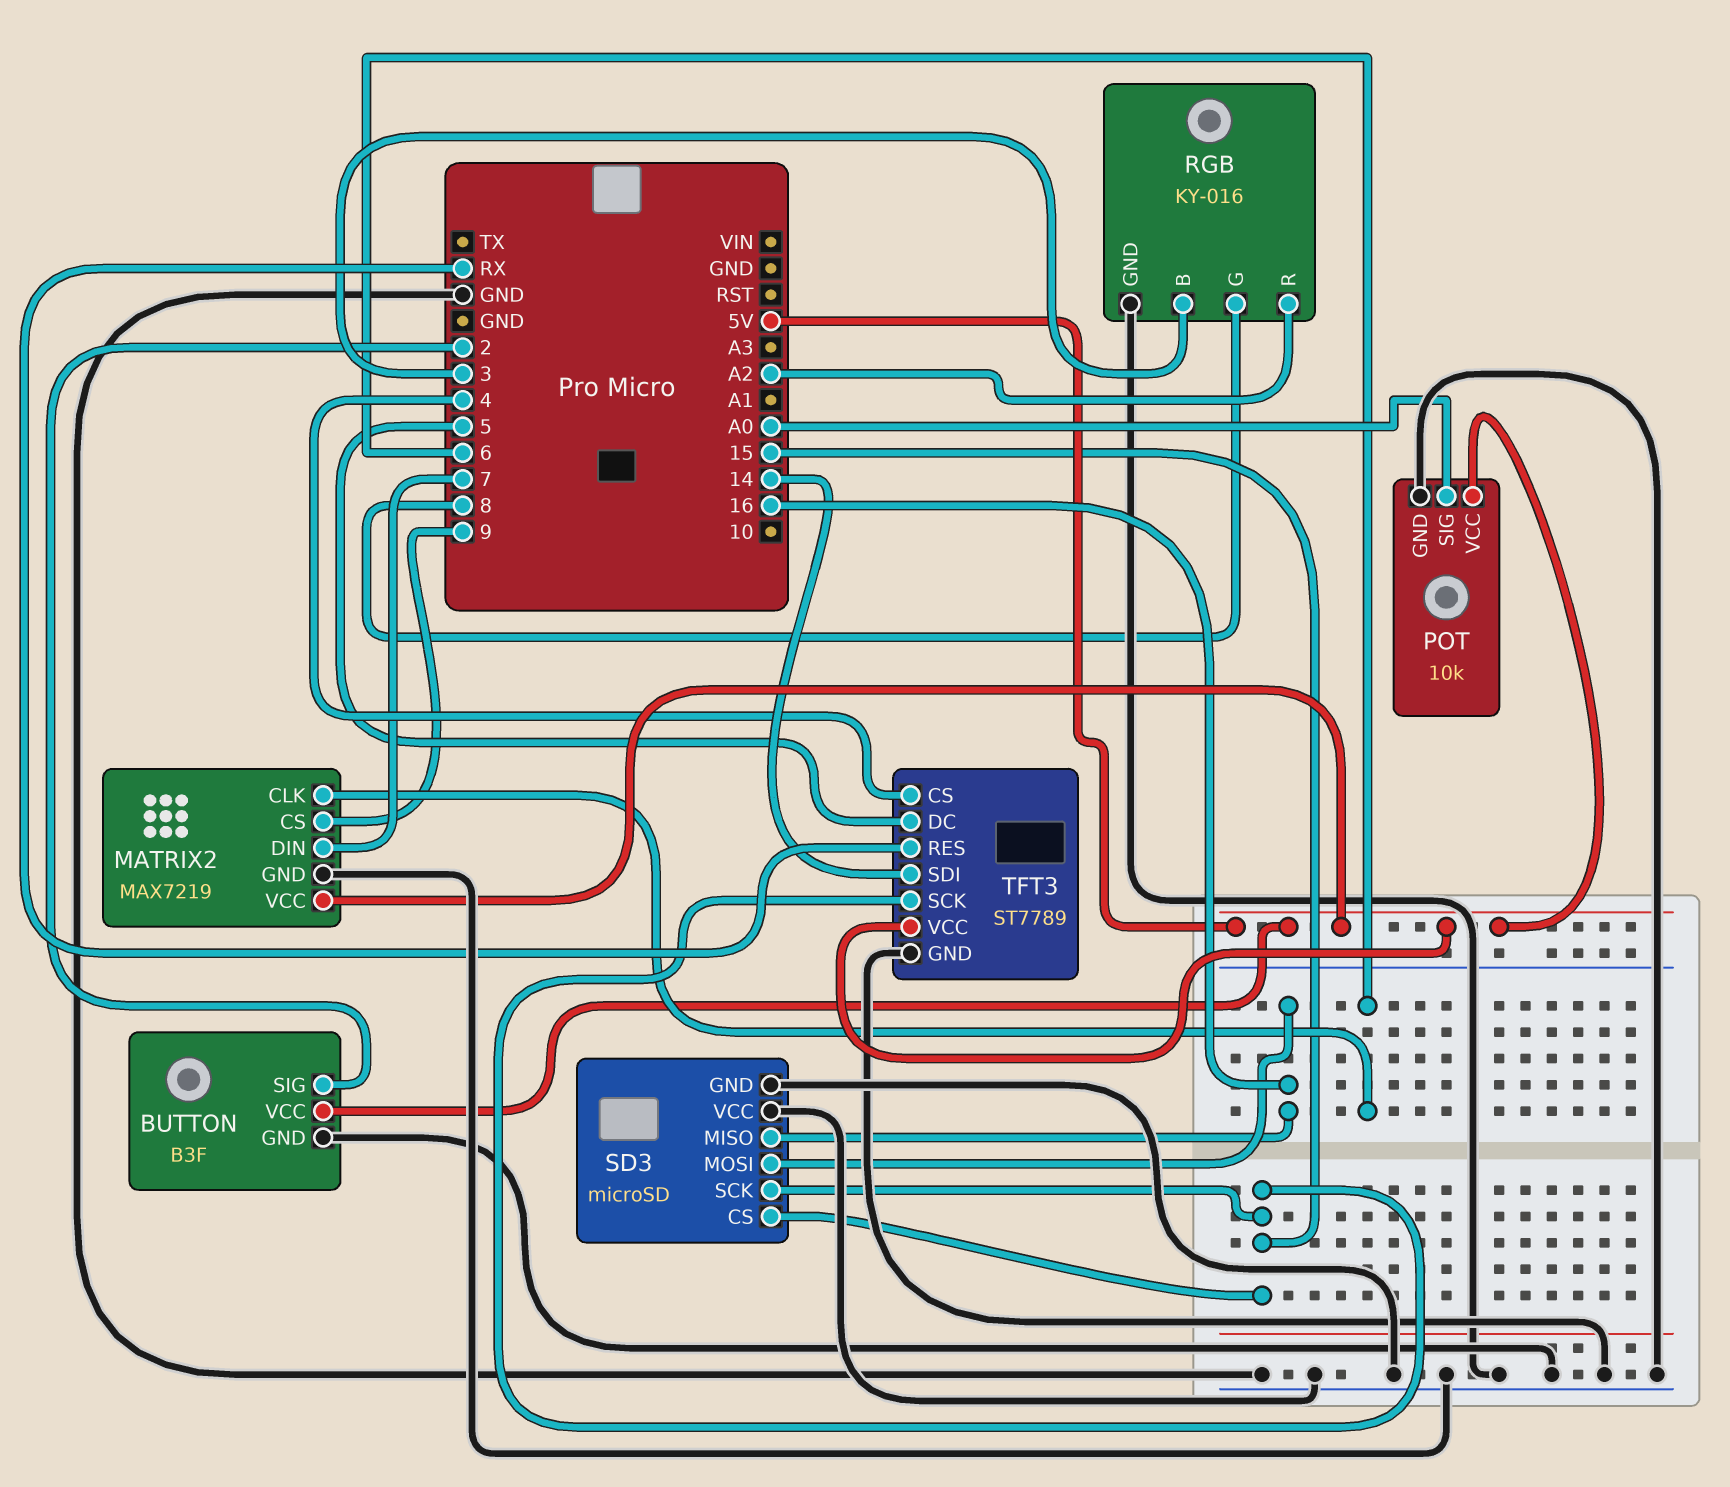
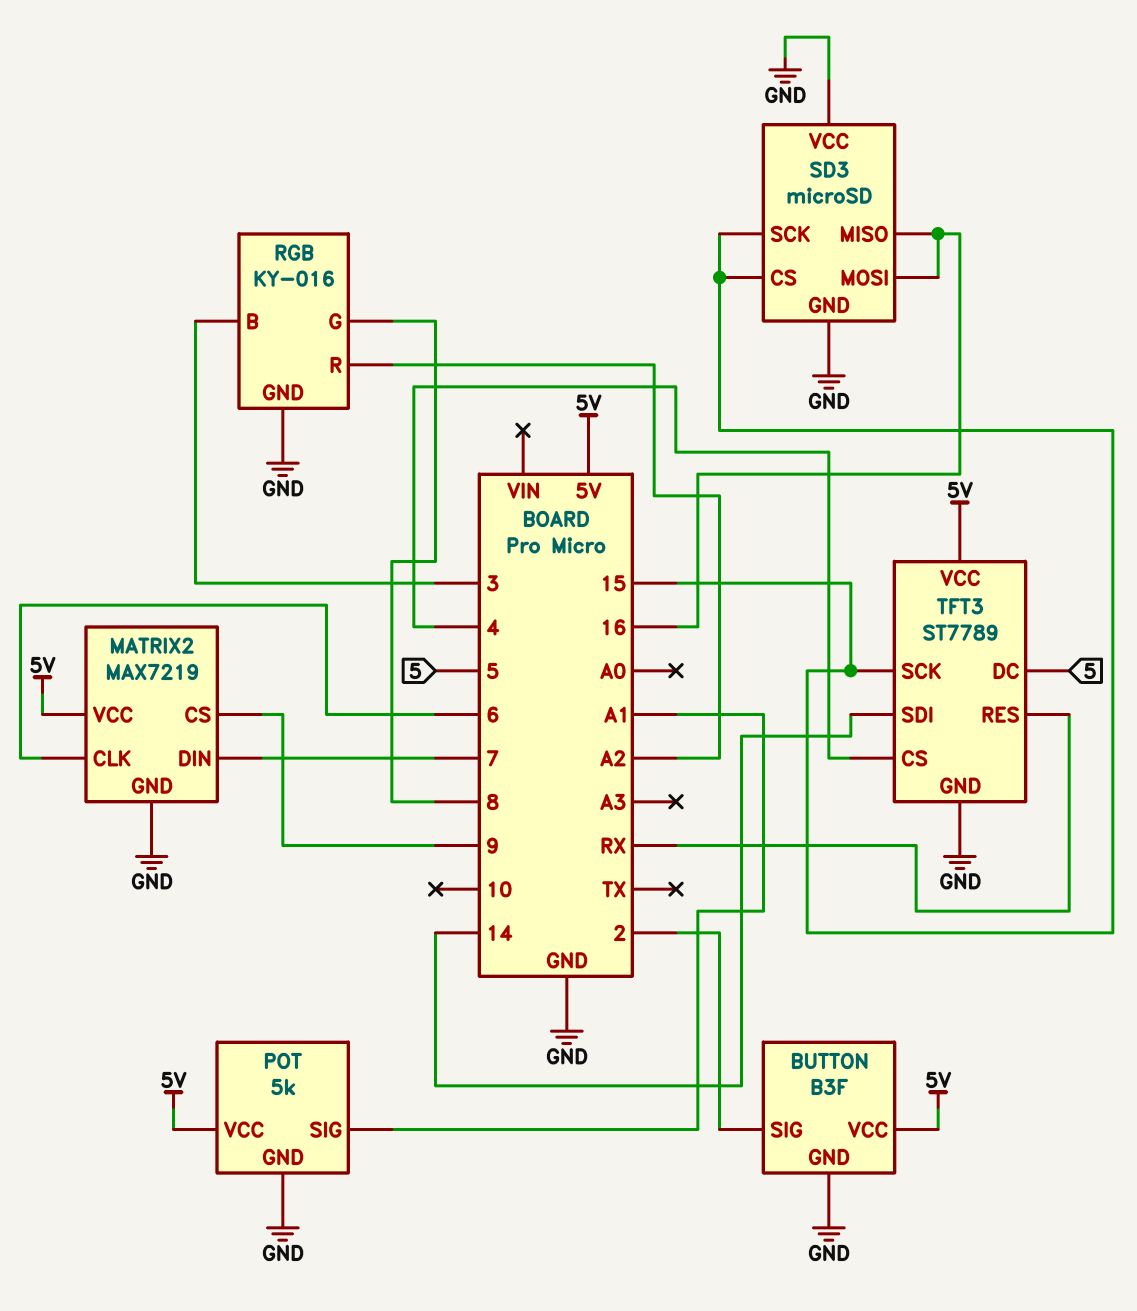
POT: 10k -> 5k
POT pin SIG: A0 -> A1

